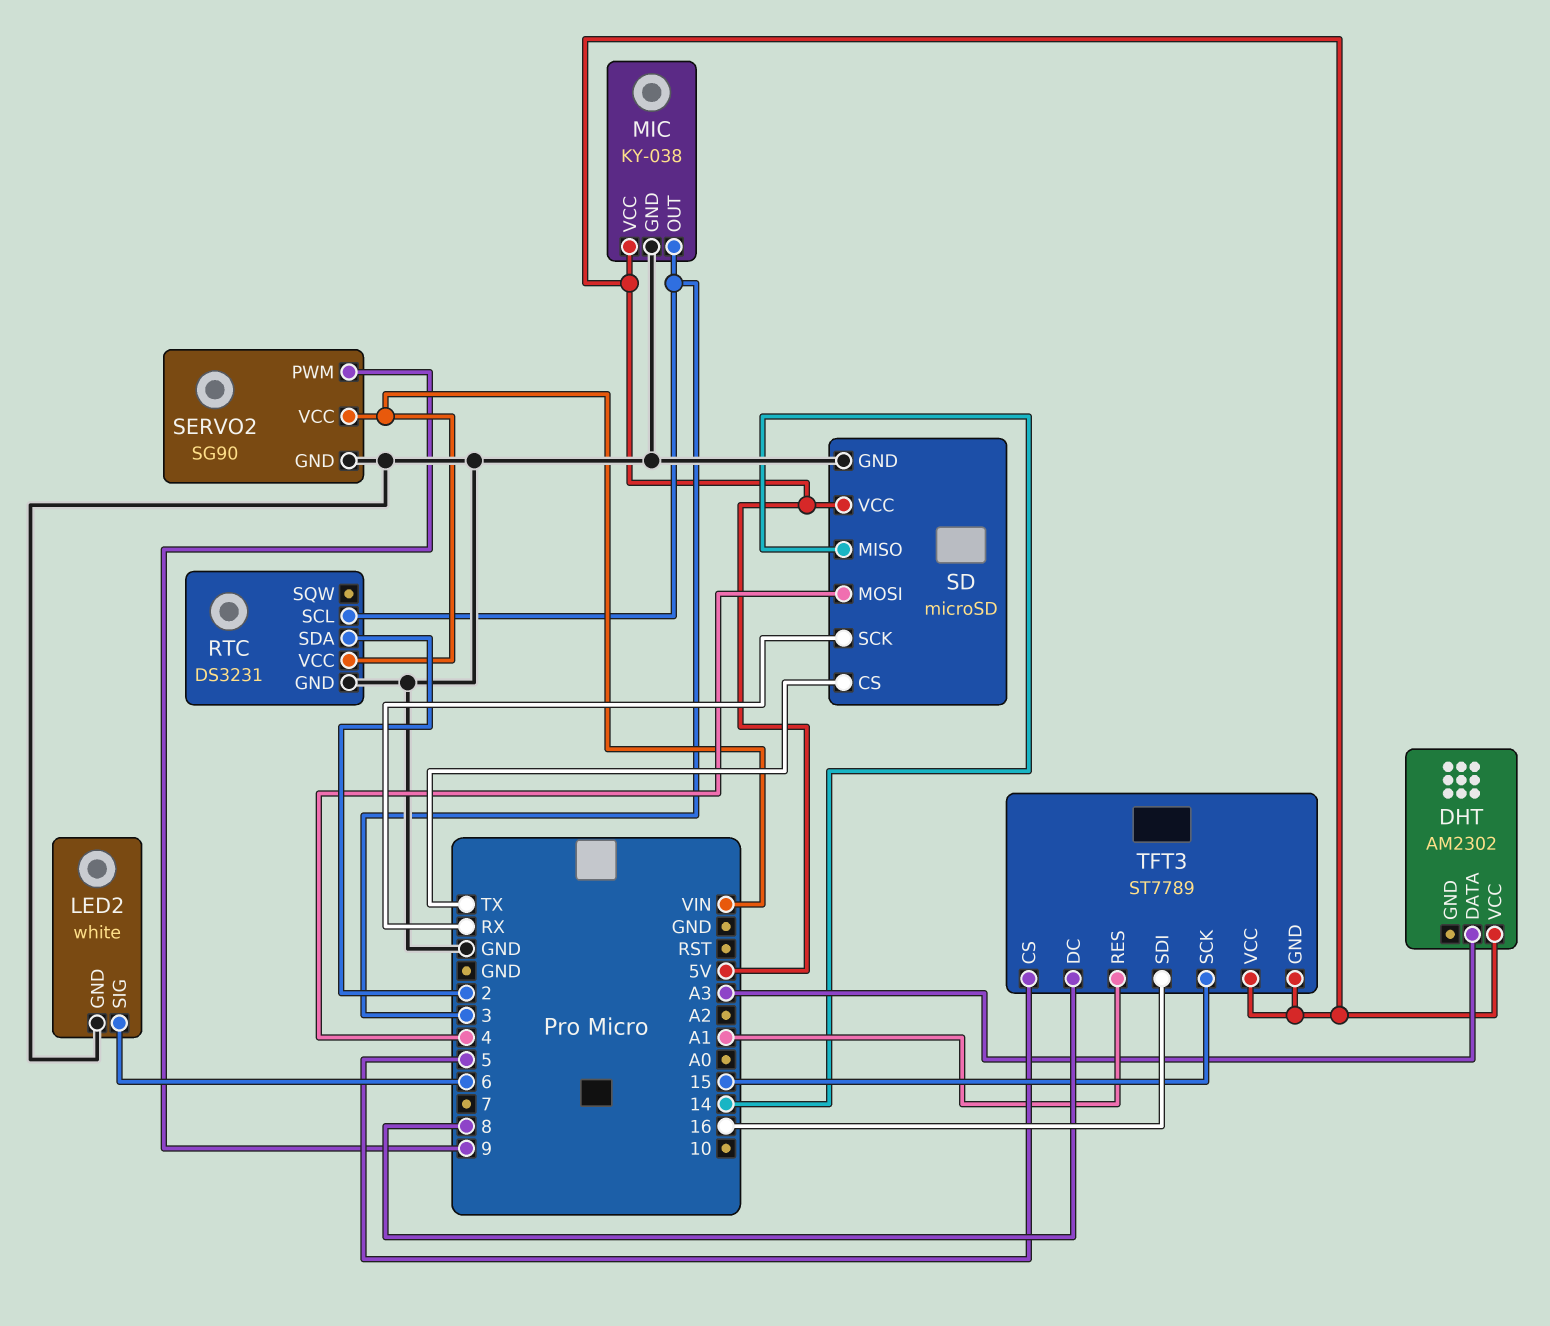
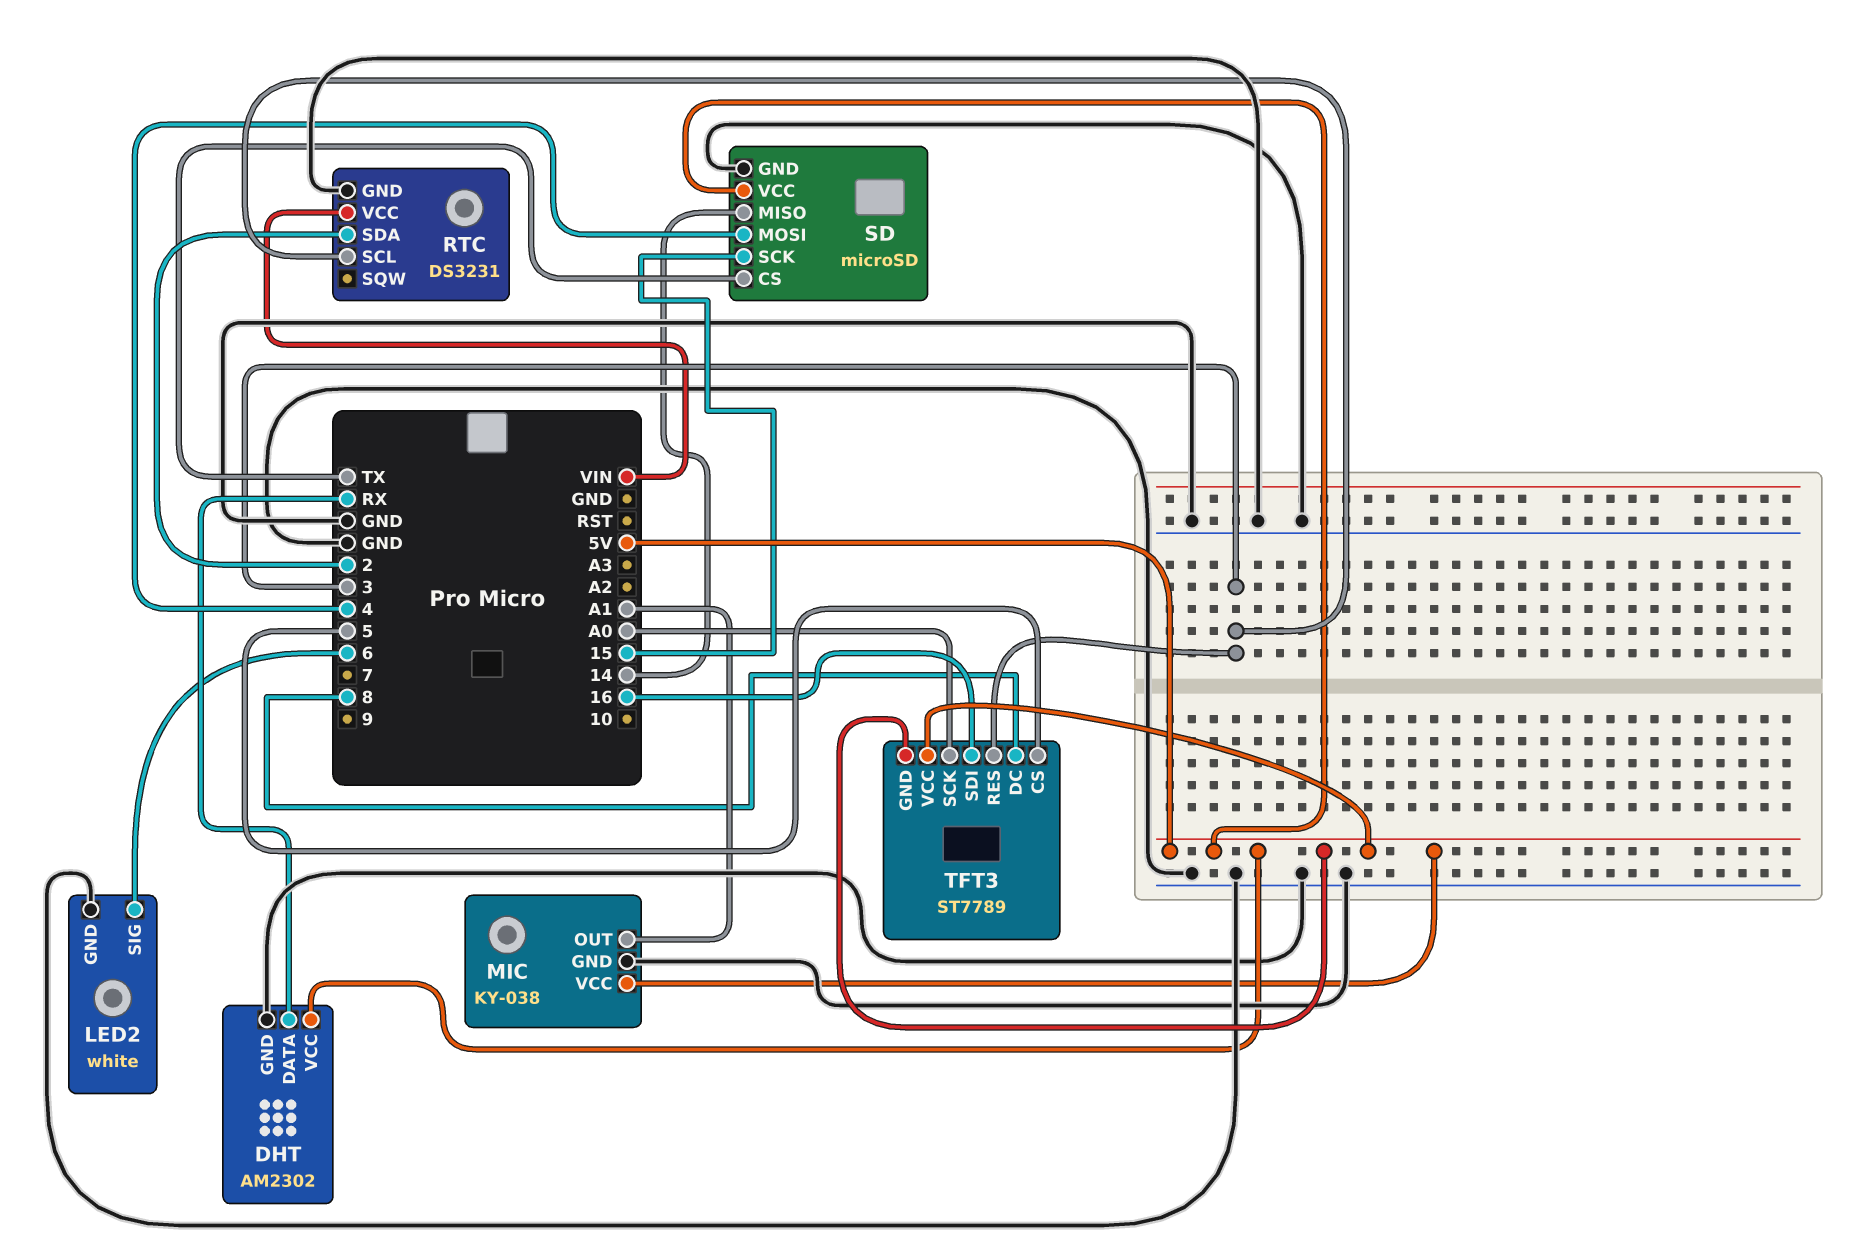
DHT pin DATA: A3 -> RX
DHT pin GND: none -> GND
MIC pin OUT: 3 -> A1
SD pin SCK: RX -> 15
SERVO2: SG90 -> none
SERVO2 pin GND: GND -> none
SERVO2 pin PWM: 9 -> none
SERVO2 pin VCC: VIN -> none
TFT3 pin RES: A1 -> 3
TFT3 pin SCK: 15 -> A0

